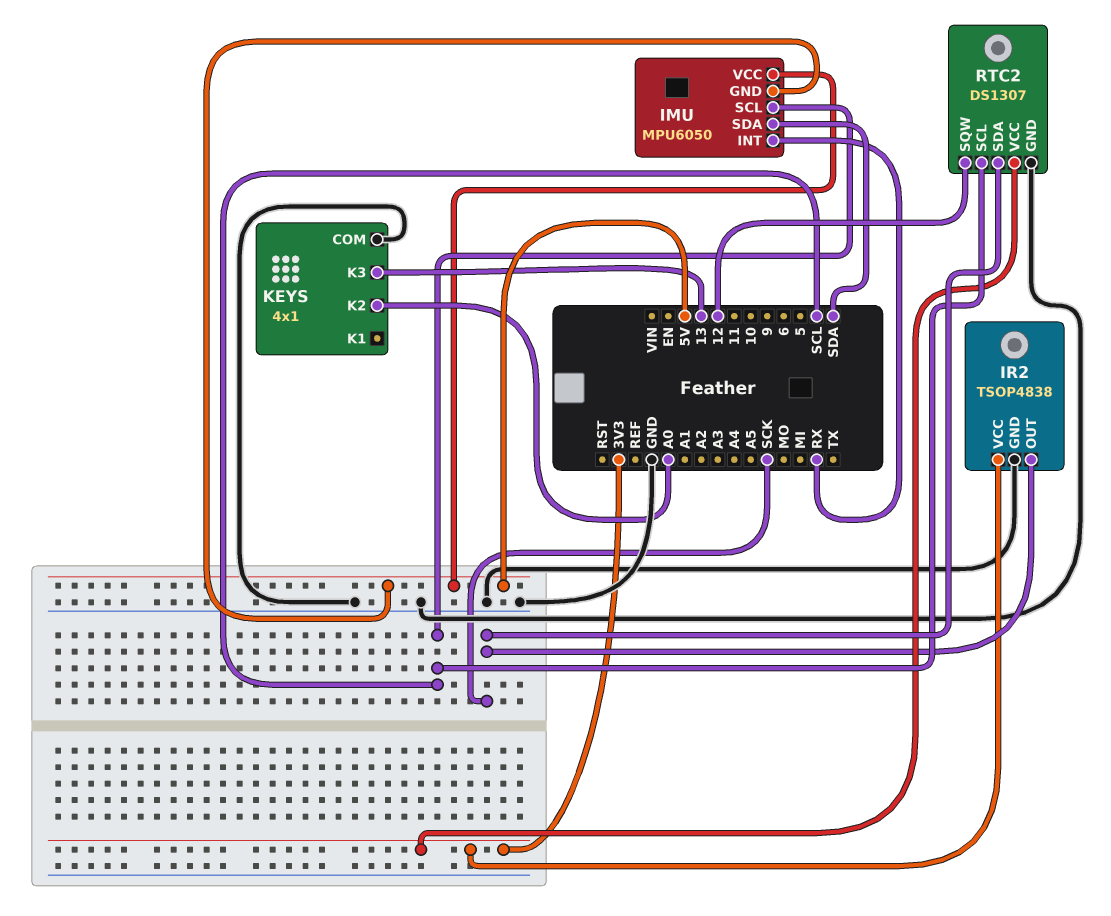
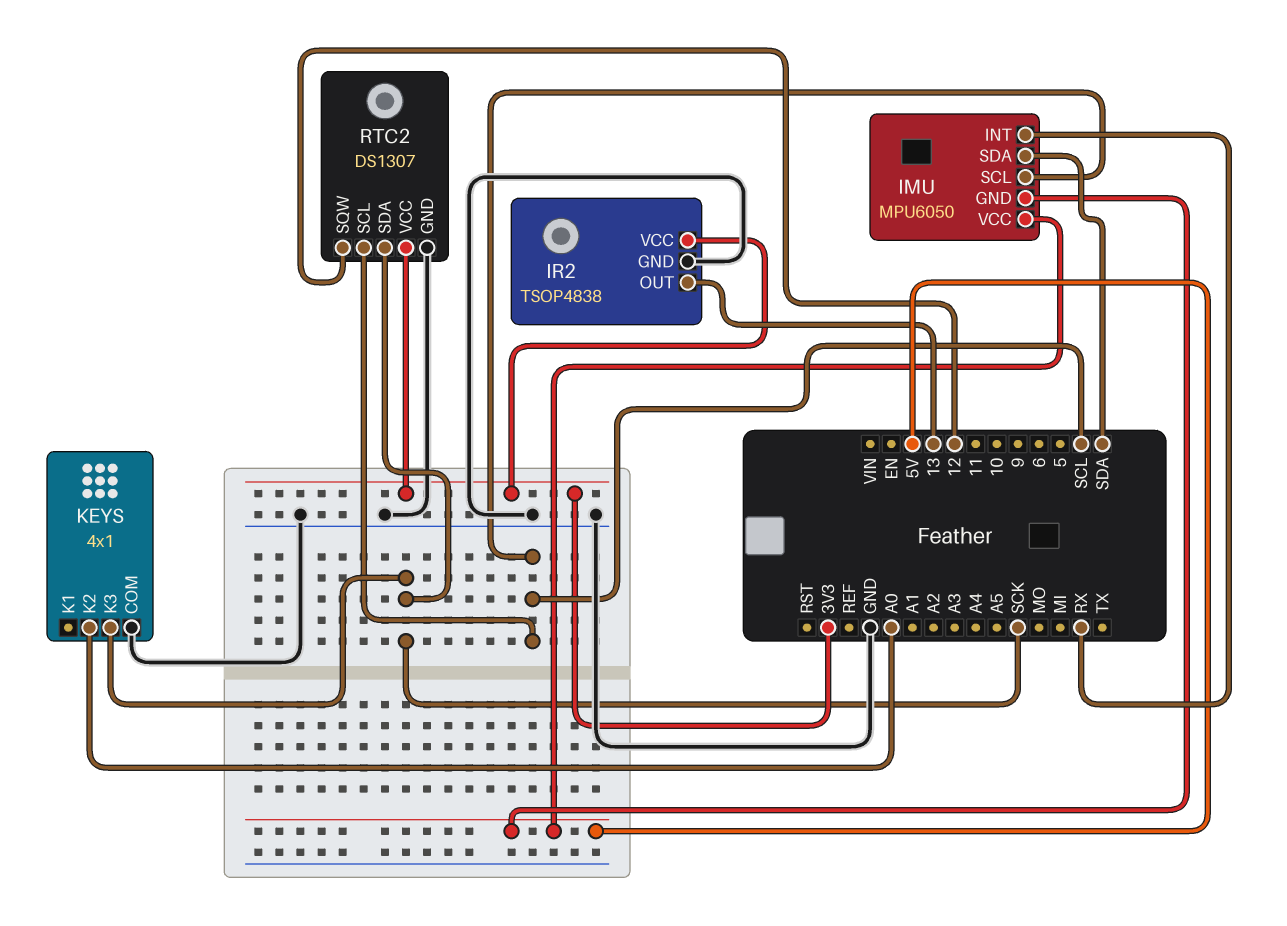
IR2 pin OUT: SCK -> 13
KEYS pin K3: 13 -> SCK

